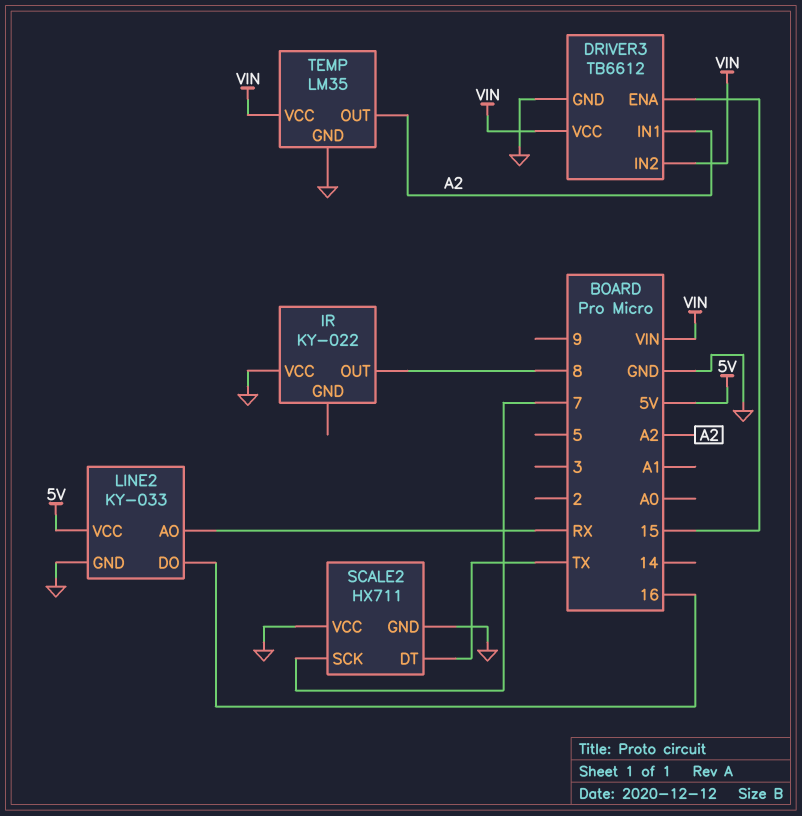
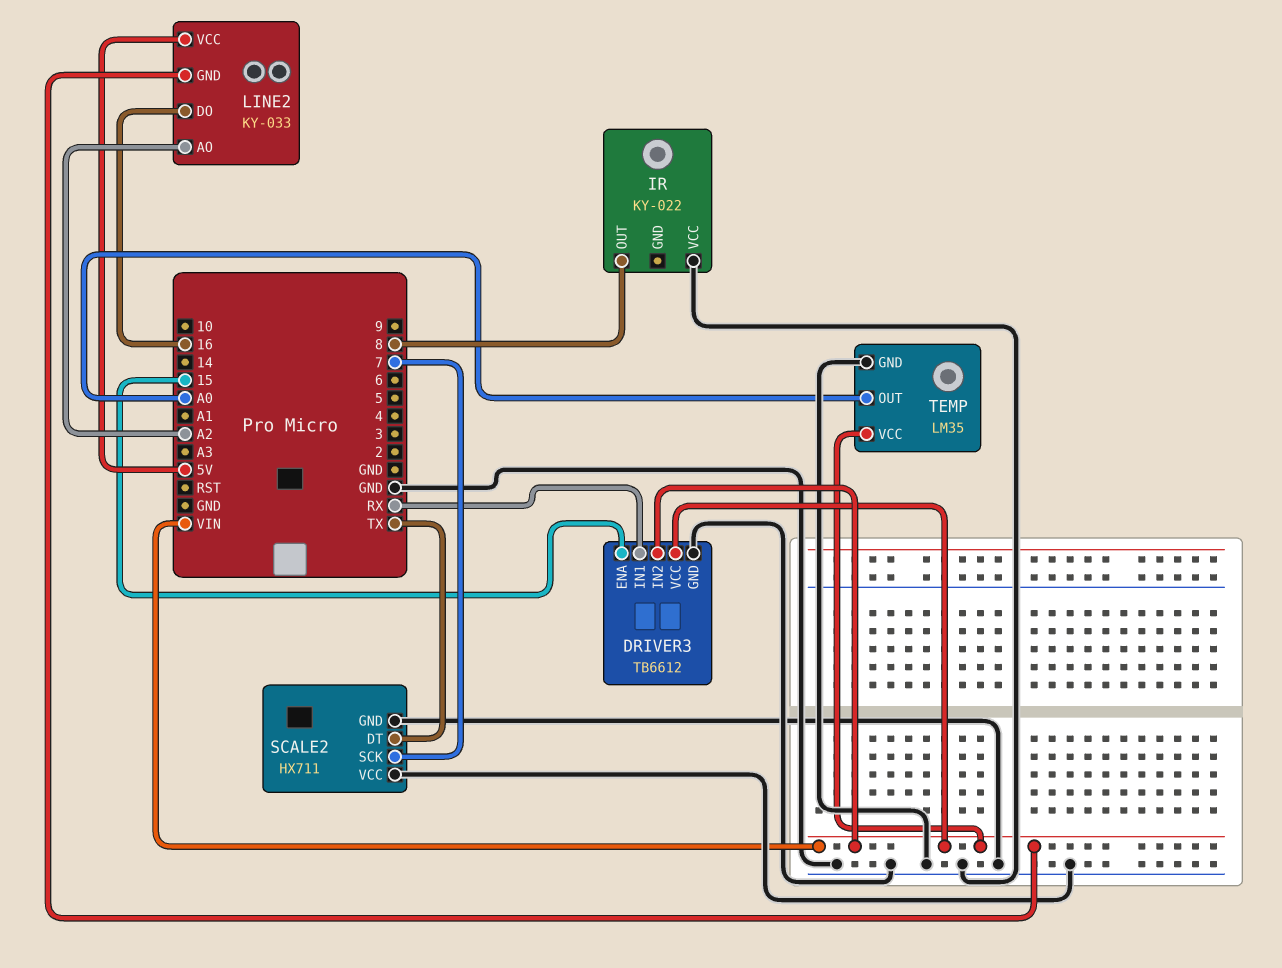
DRIVER3 pin IN1: A2 -> RX
LINE2 pin AO: RX -> A2
LINE2 pin GND: GND -> VIN
TEMP pin OUT: A2 -> A0

